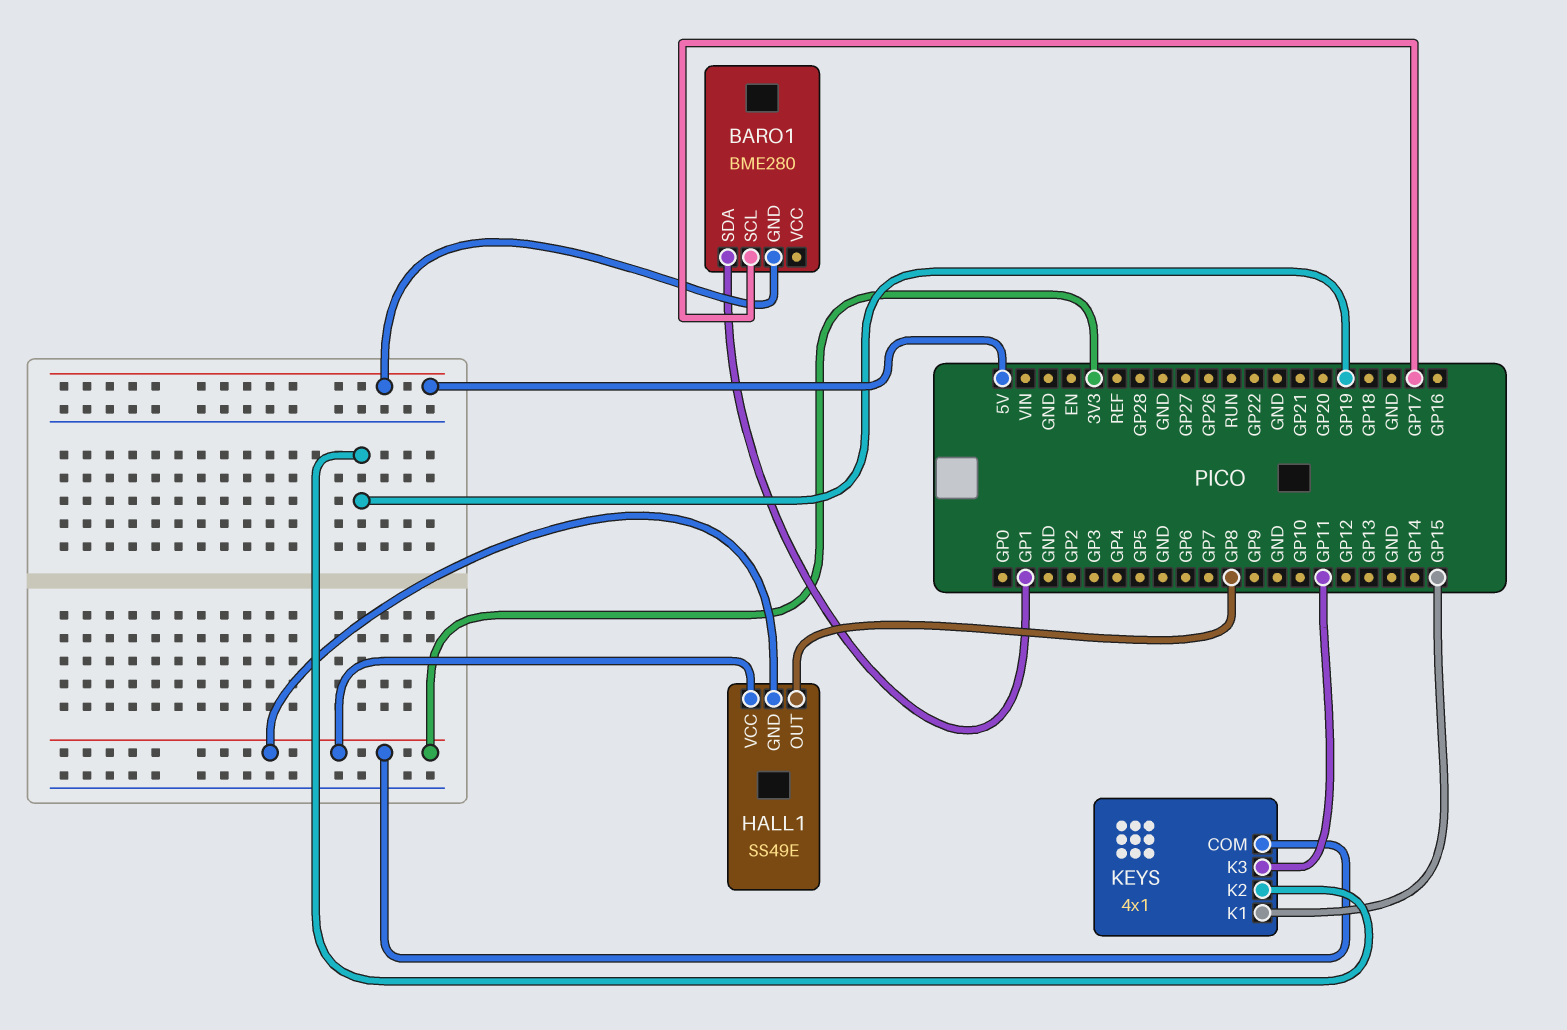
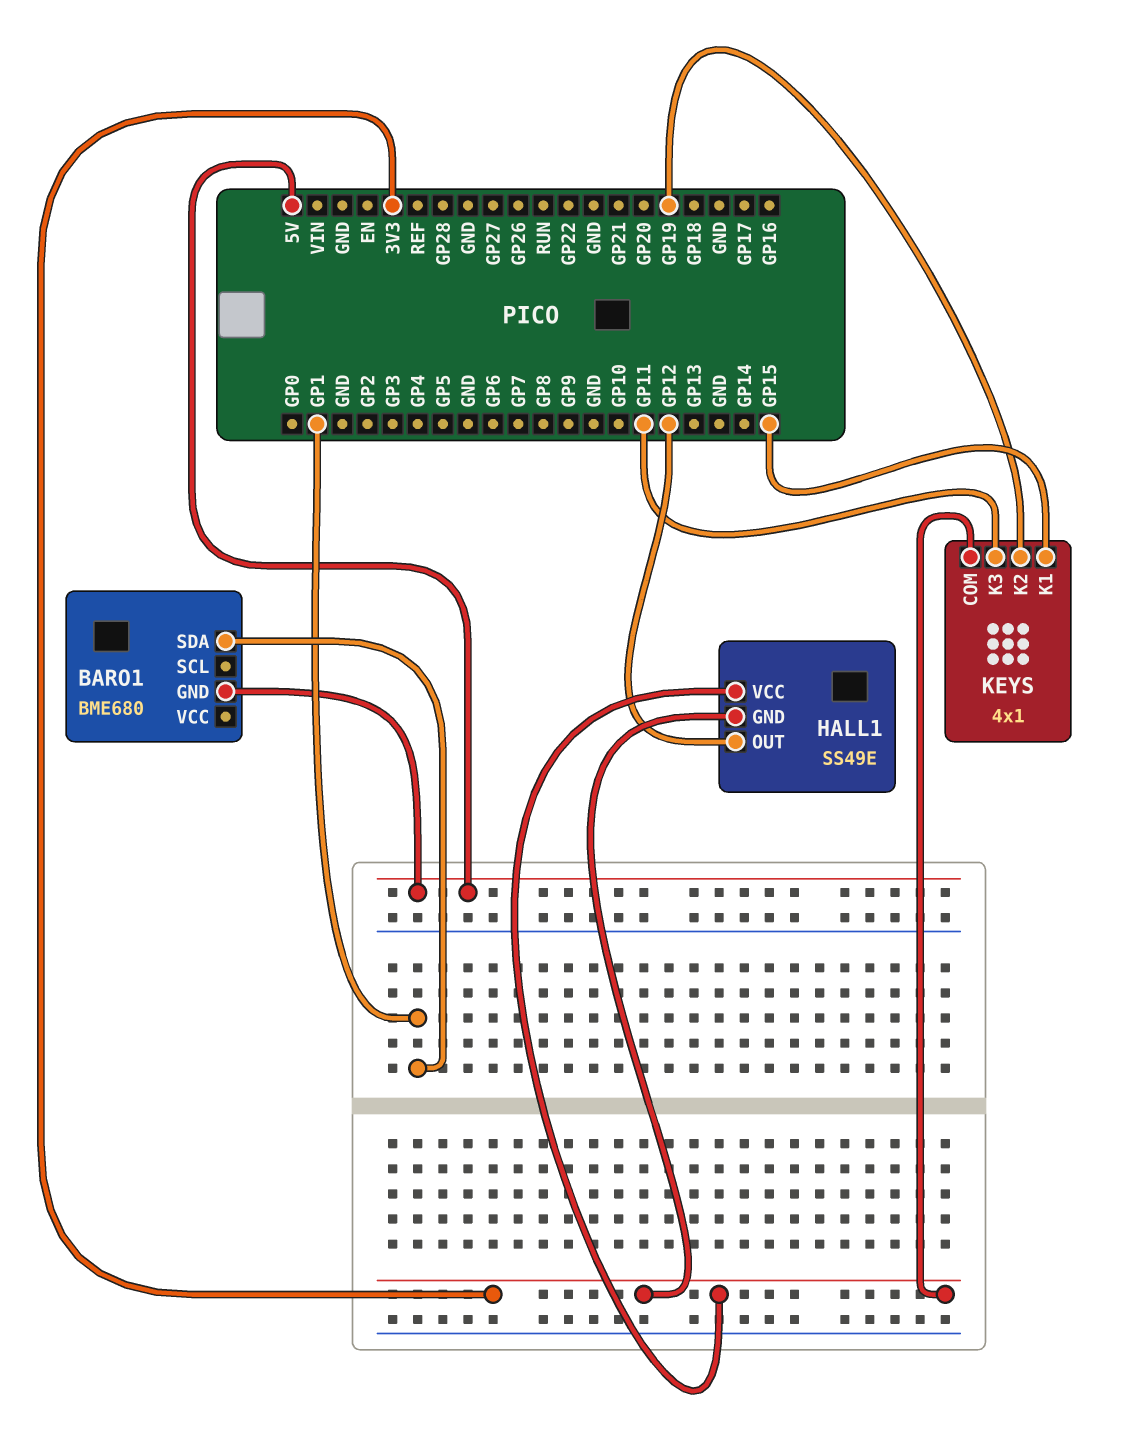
BARO1: BME280 -> BME680
BARO1 pin SCL: GP17 -> none
HALL1 pin OUT: GP8 -> GP12

